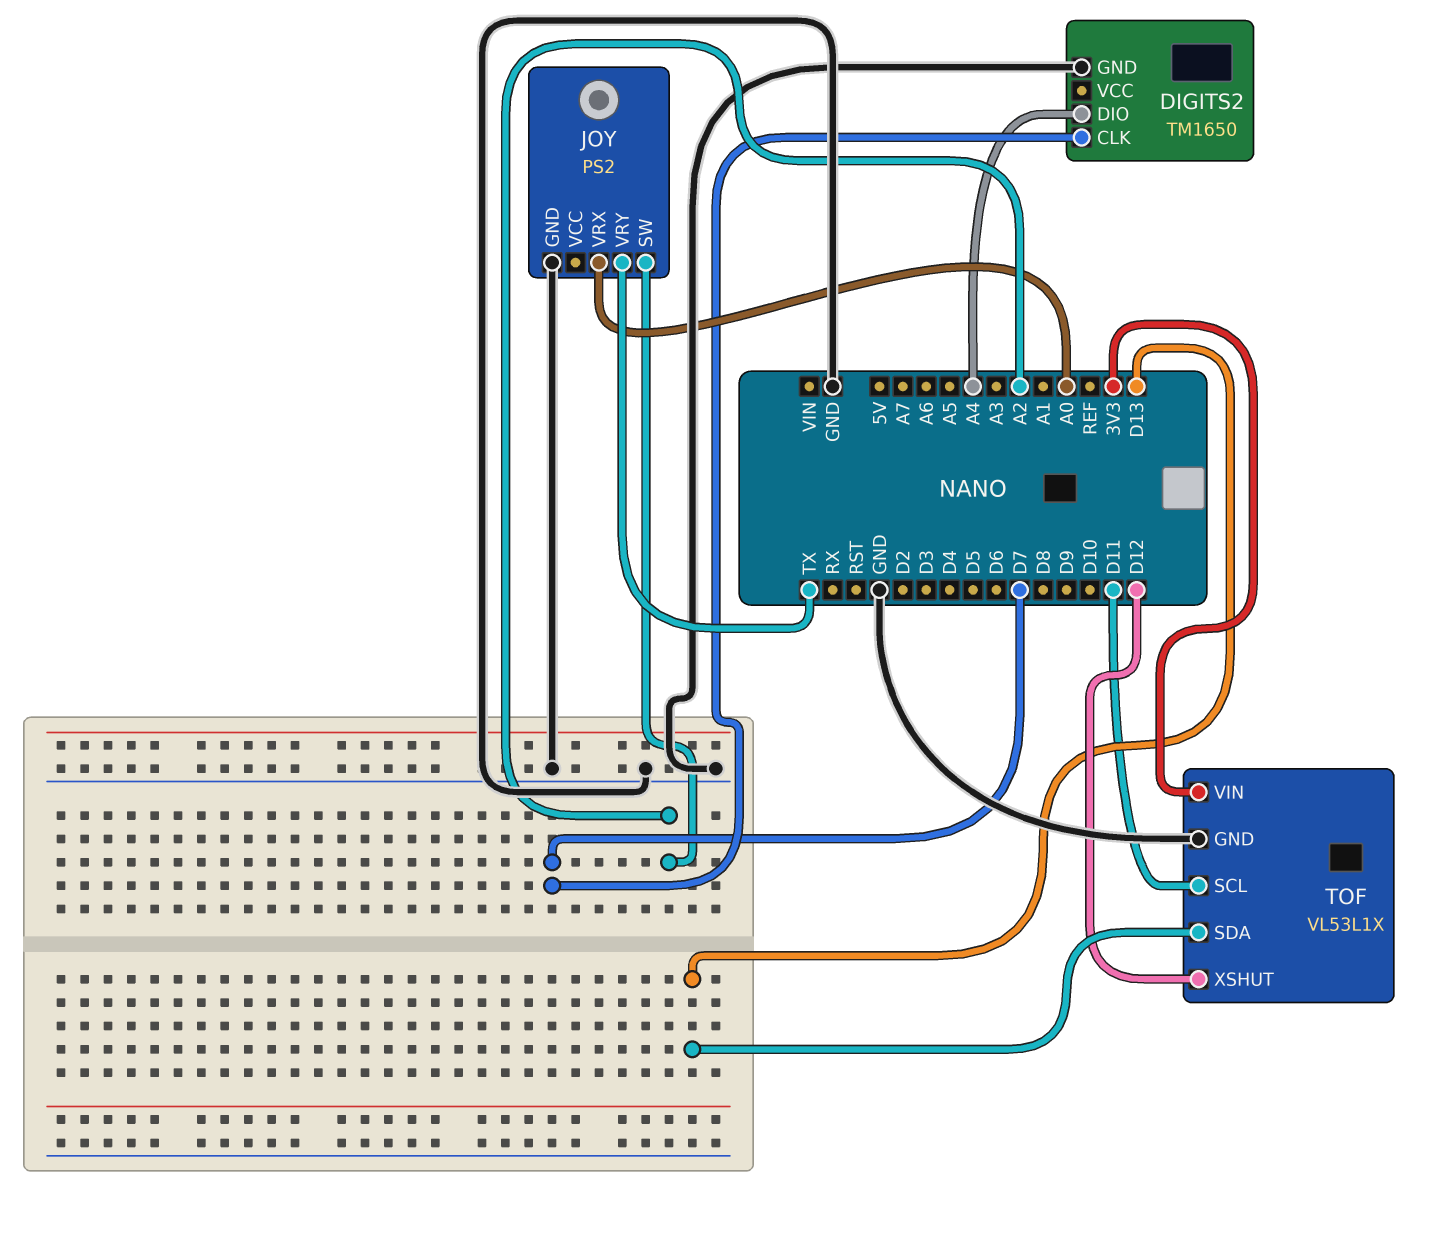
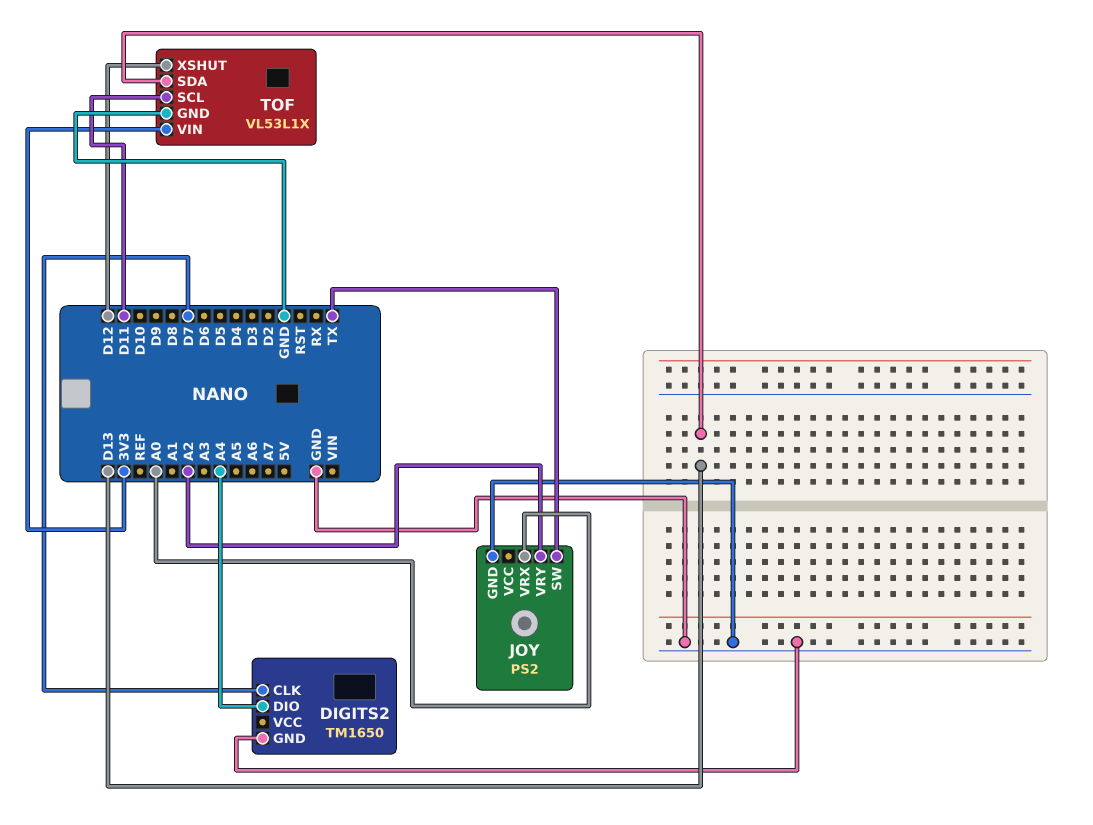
JOY pin SW: A2 -> TX
JOY pin VRY: TX -> A2

